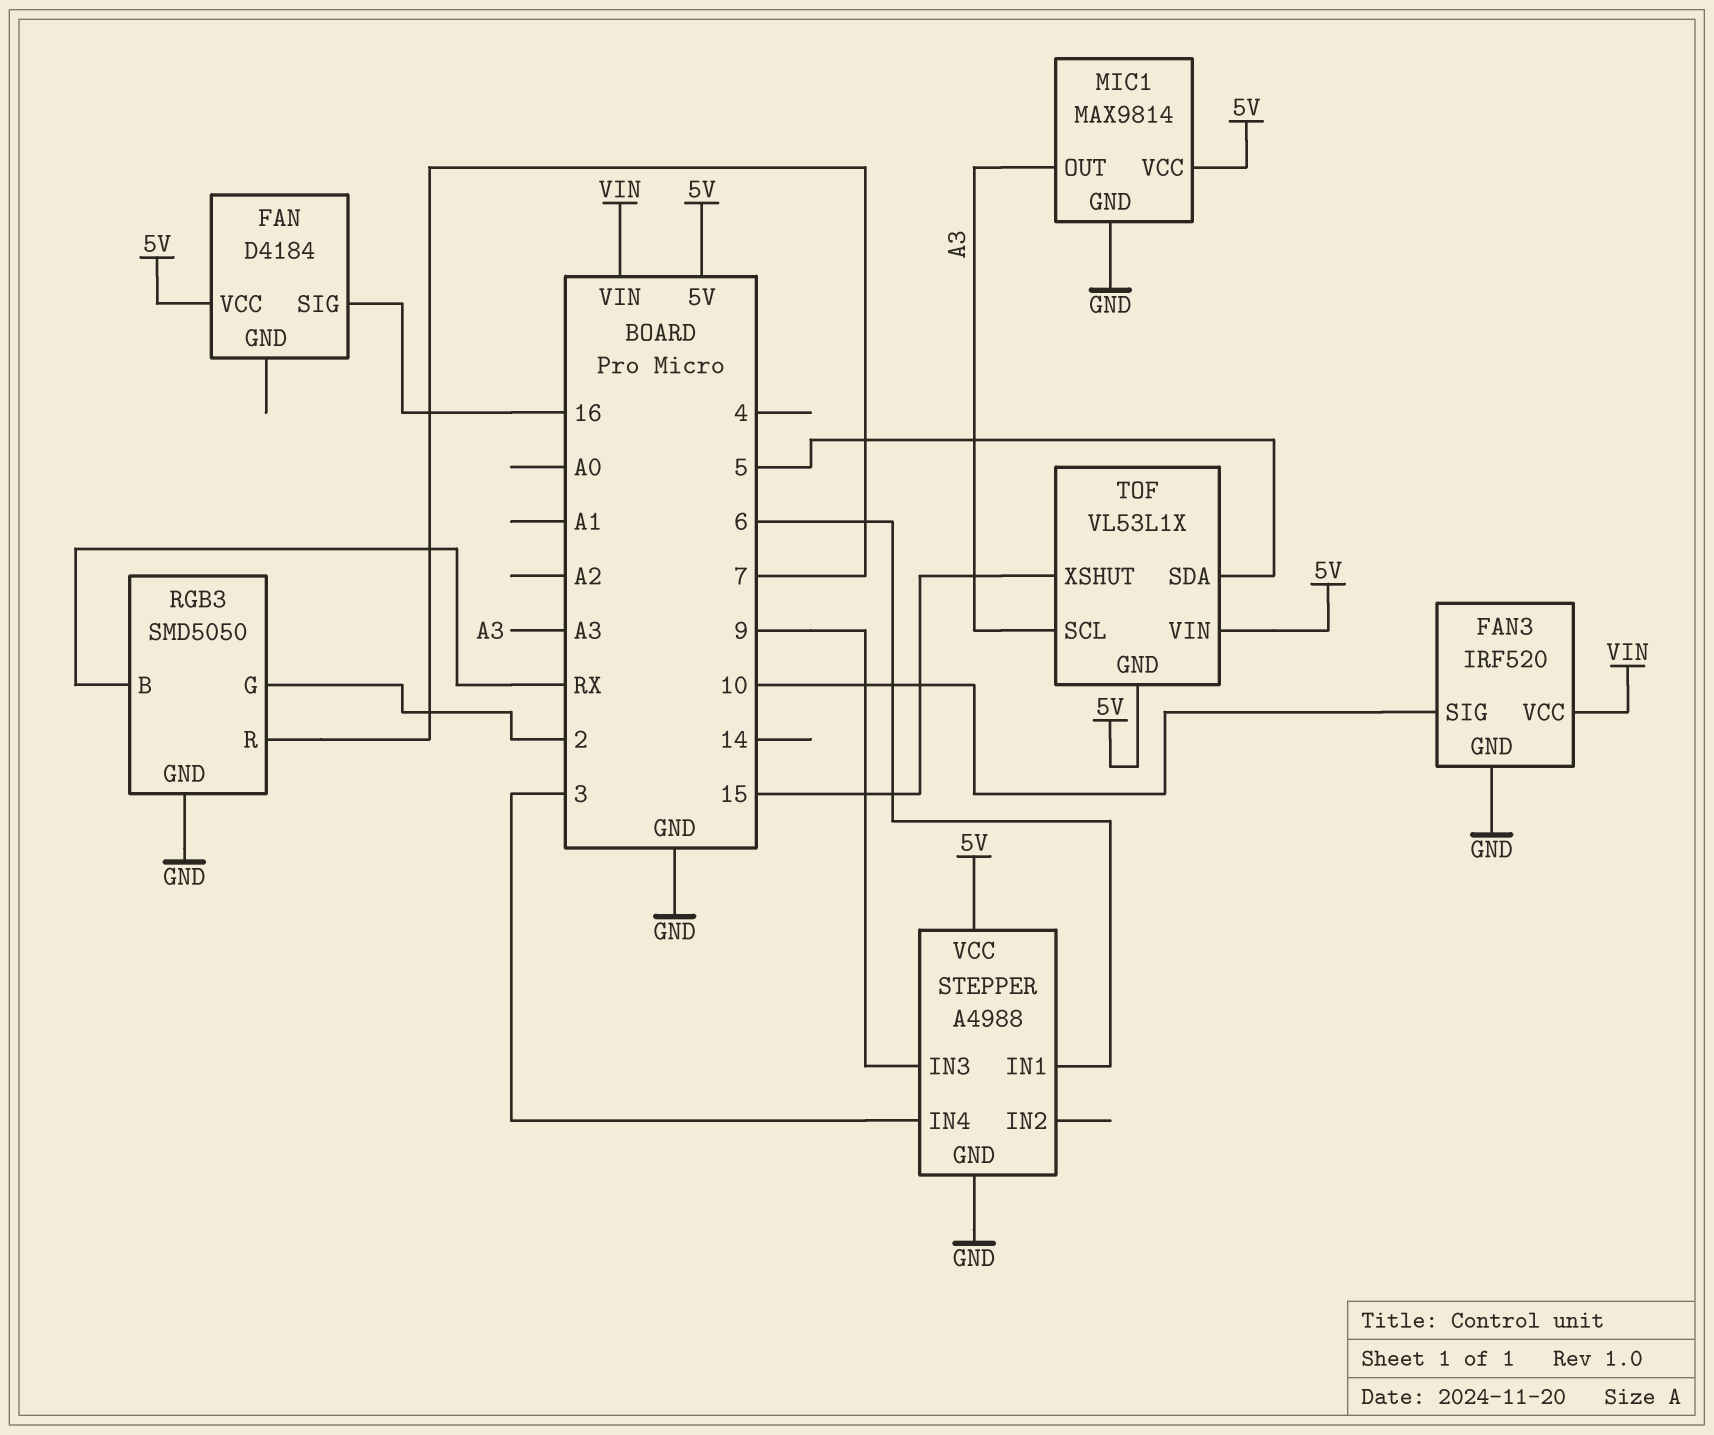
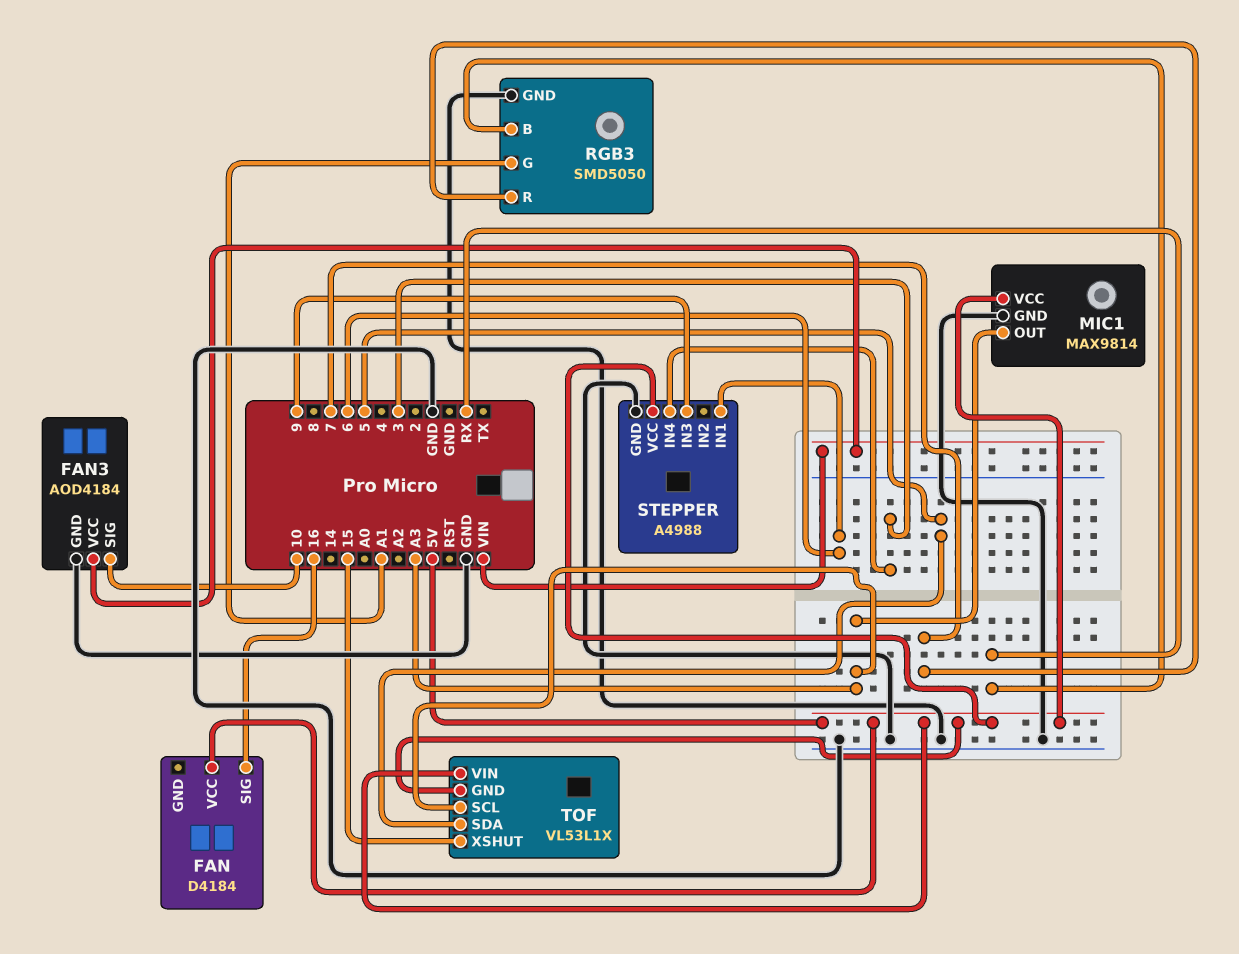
FAN3: IRF520 -> AOD4184
RGB3 pin G: 2 -> A1

